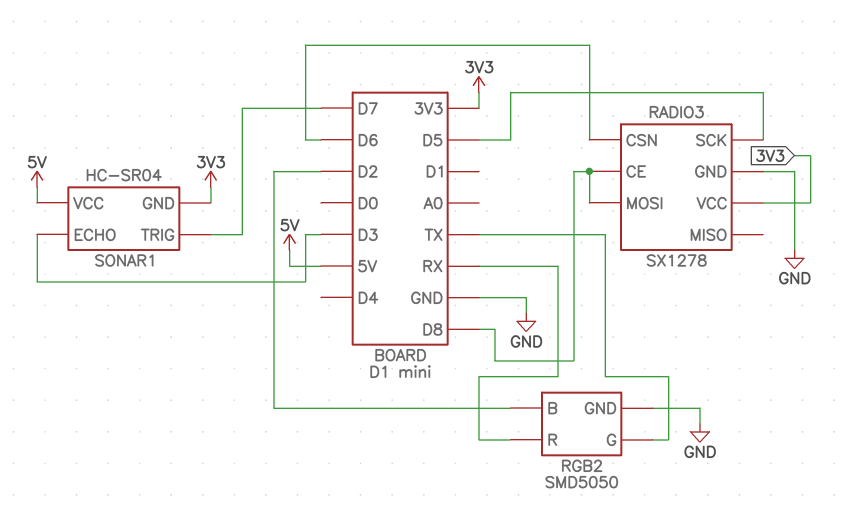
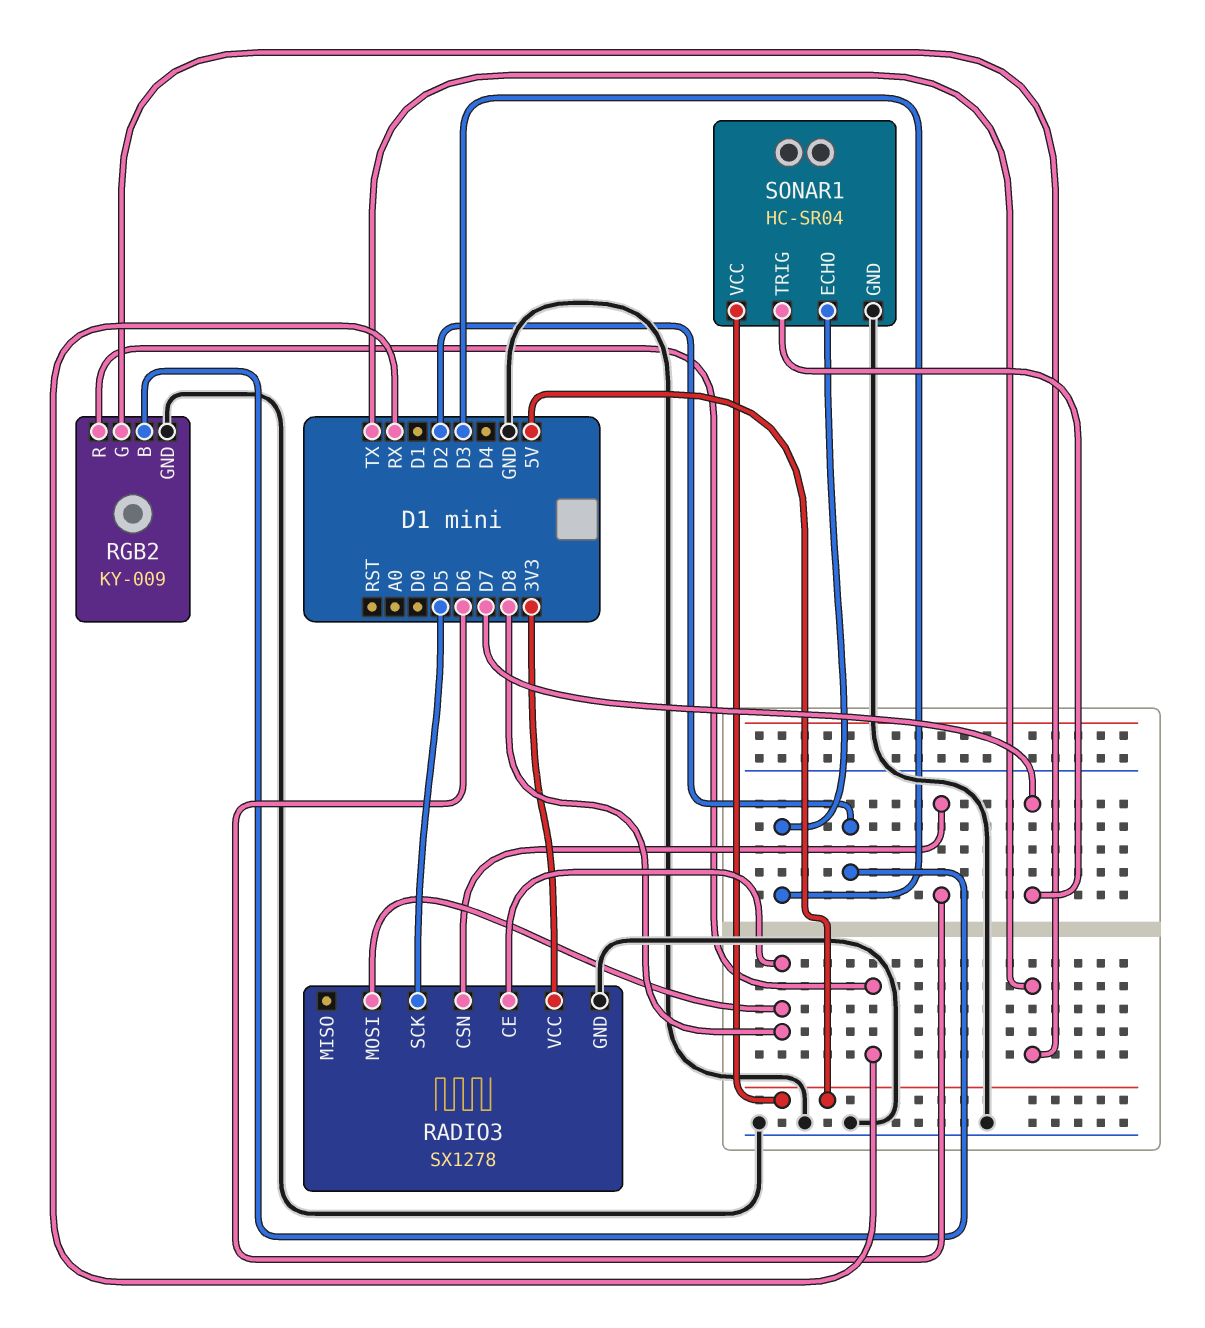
RGB2: SMD5050 -> KY-009
SONAR1 pin GND: 3V3 -> GND

